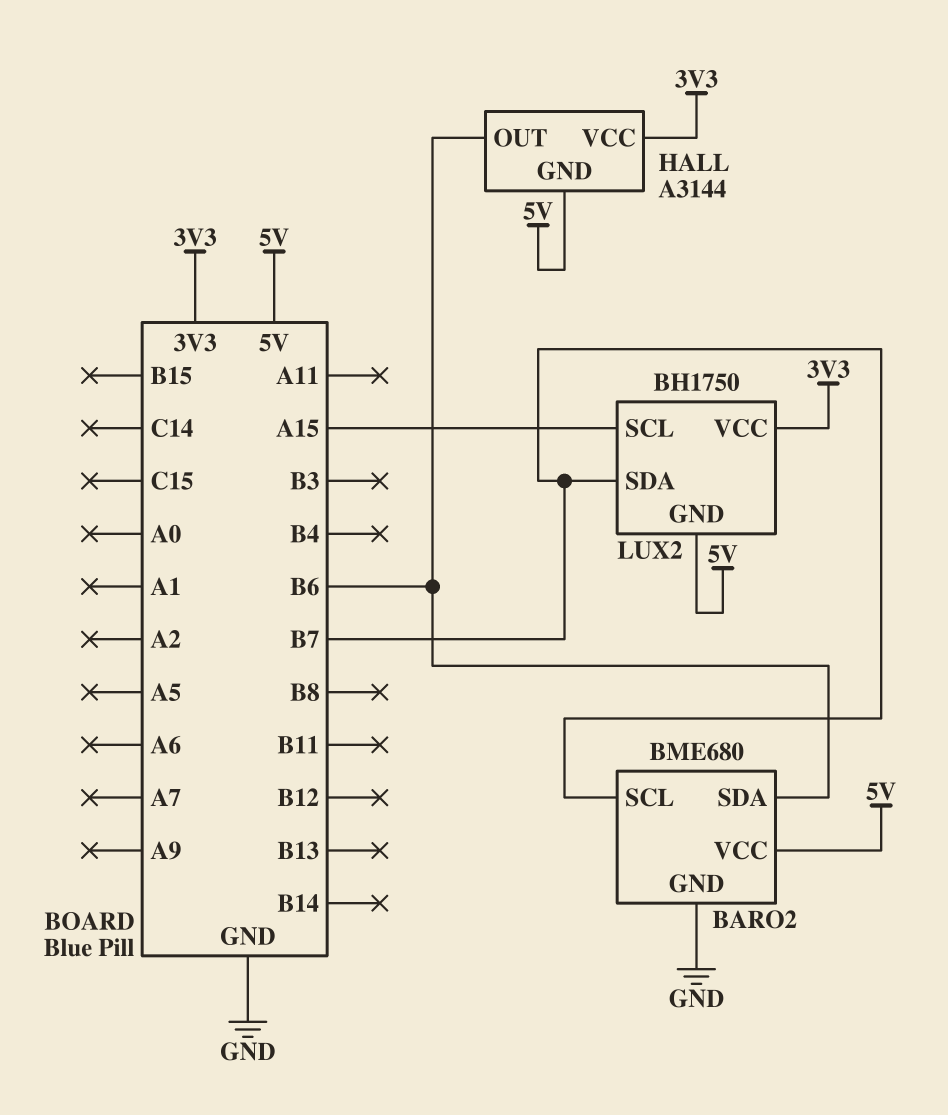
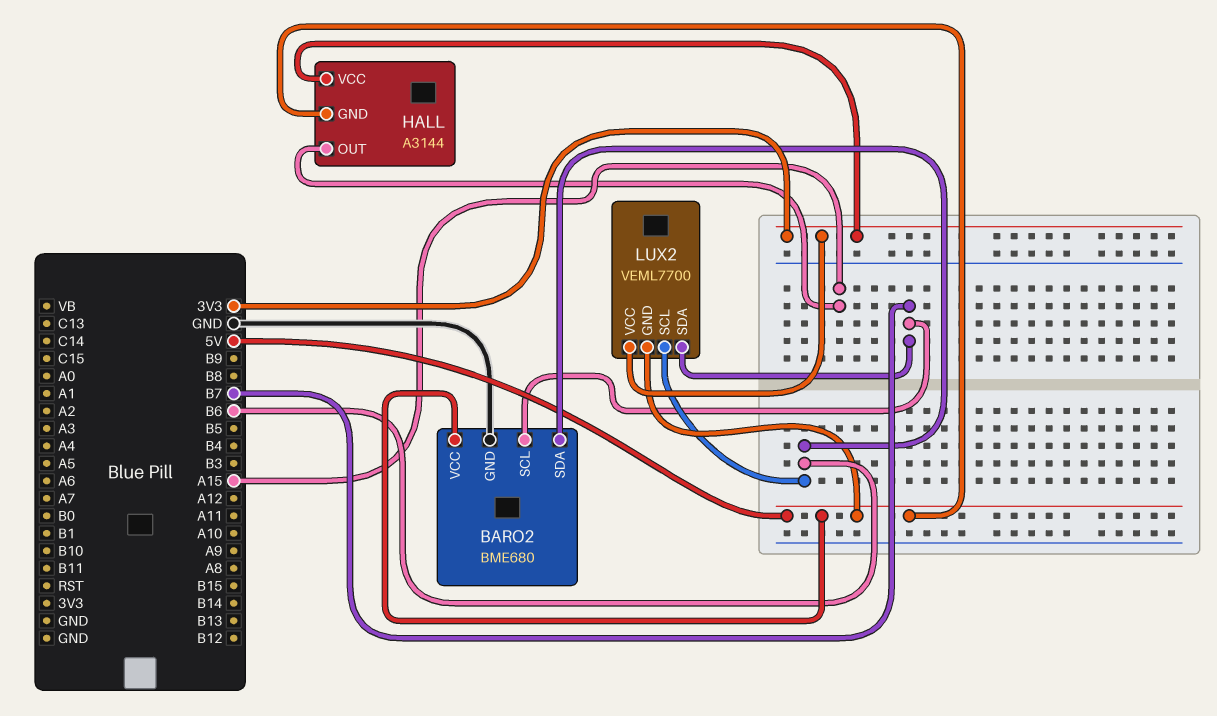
HALL pin OUT: B6 -> A15
LUX2: BH1750 -> VEML7700
LUX2 pin SCL: A15 -> B6

